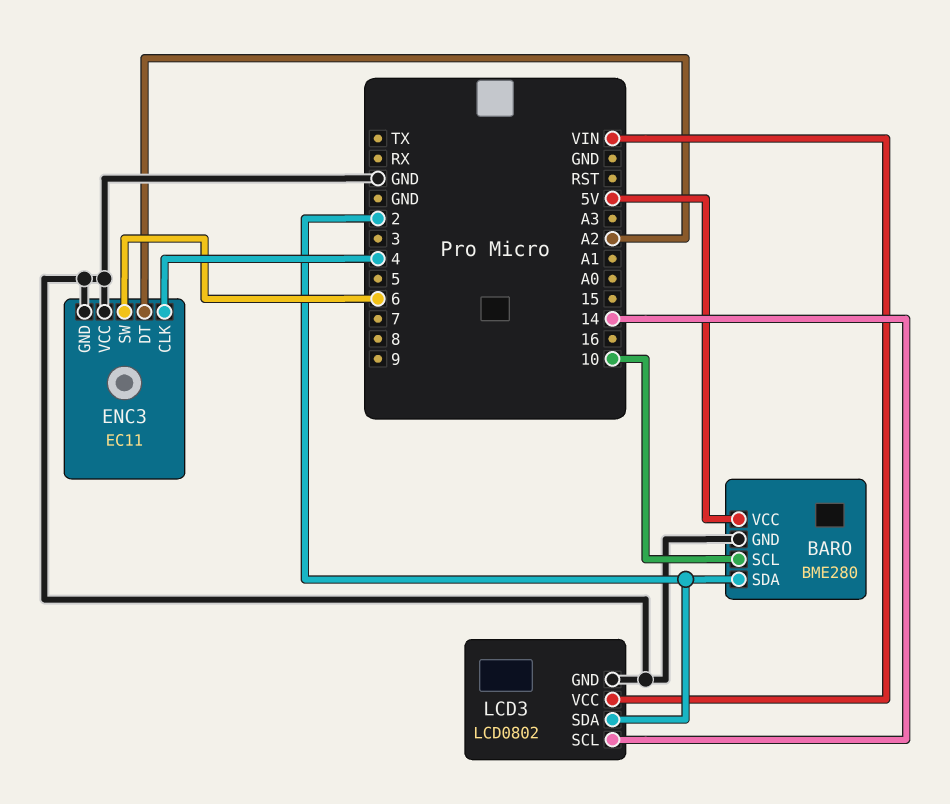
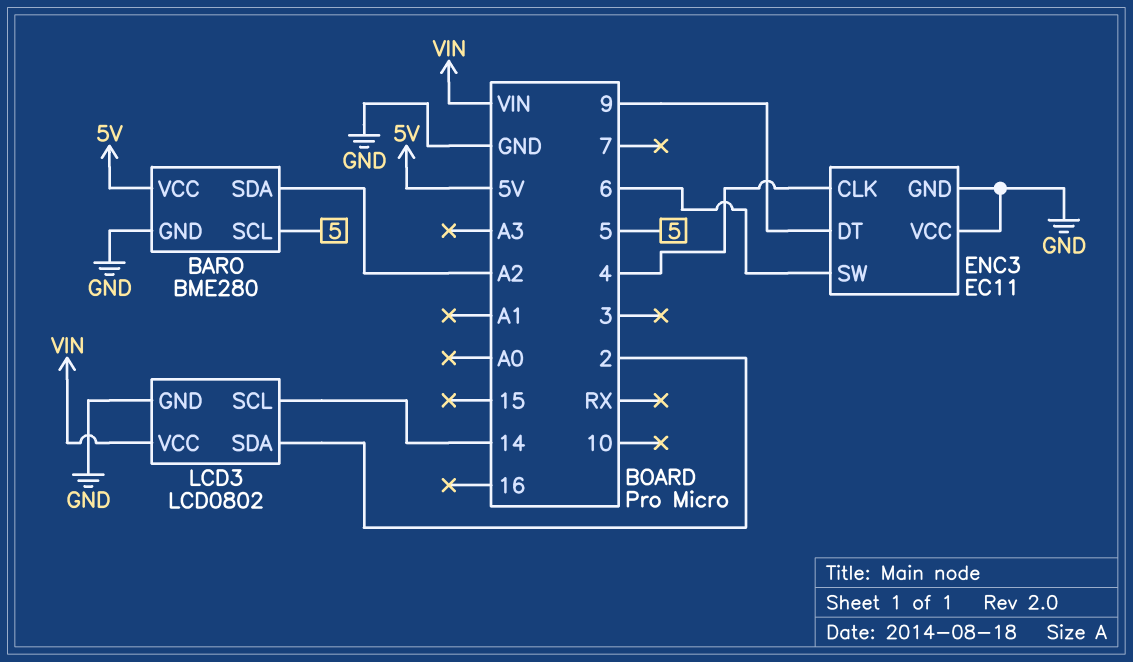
BARO pin SCL: 10 -> 5
BARO pin SDA: 2 -> A2
ENC3 pin DT: A2 -> 9

